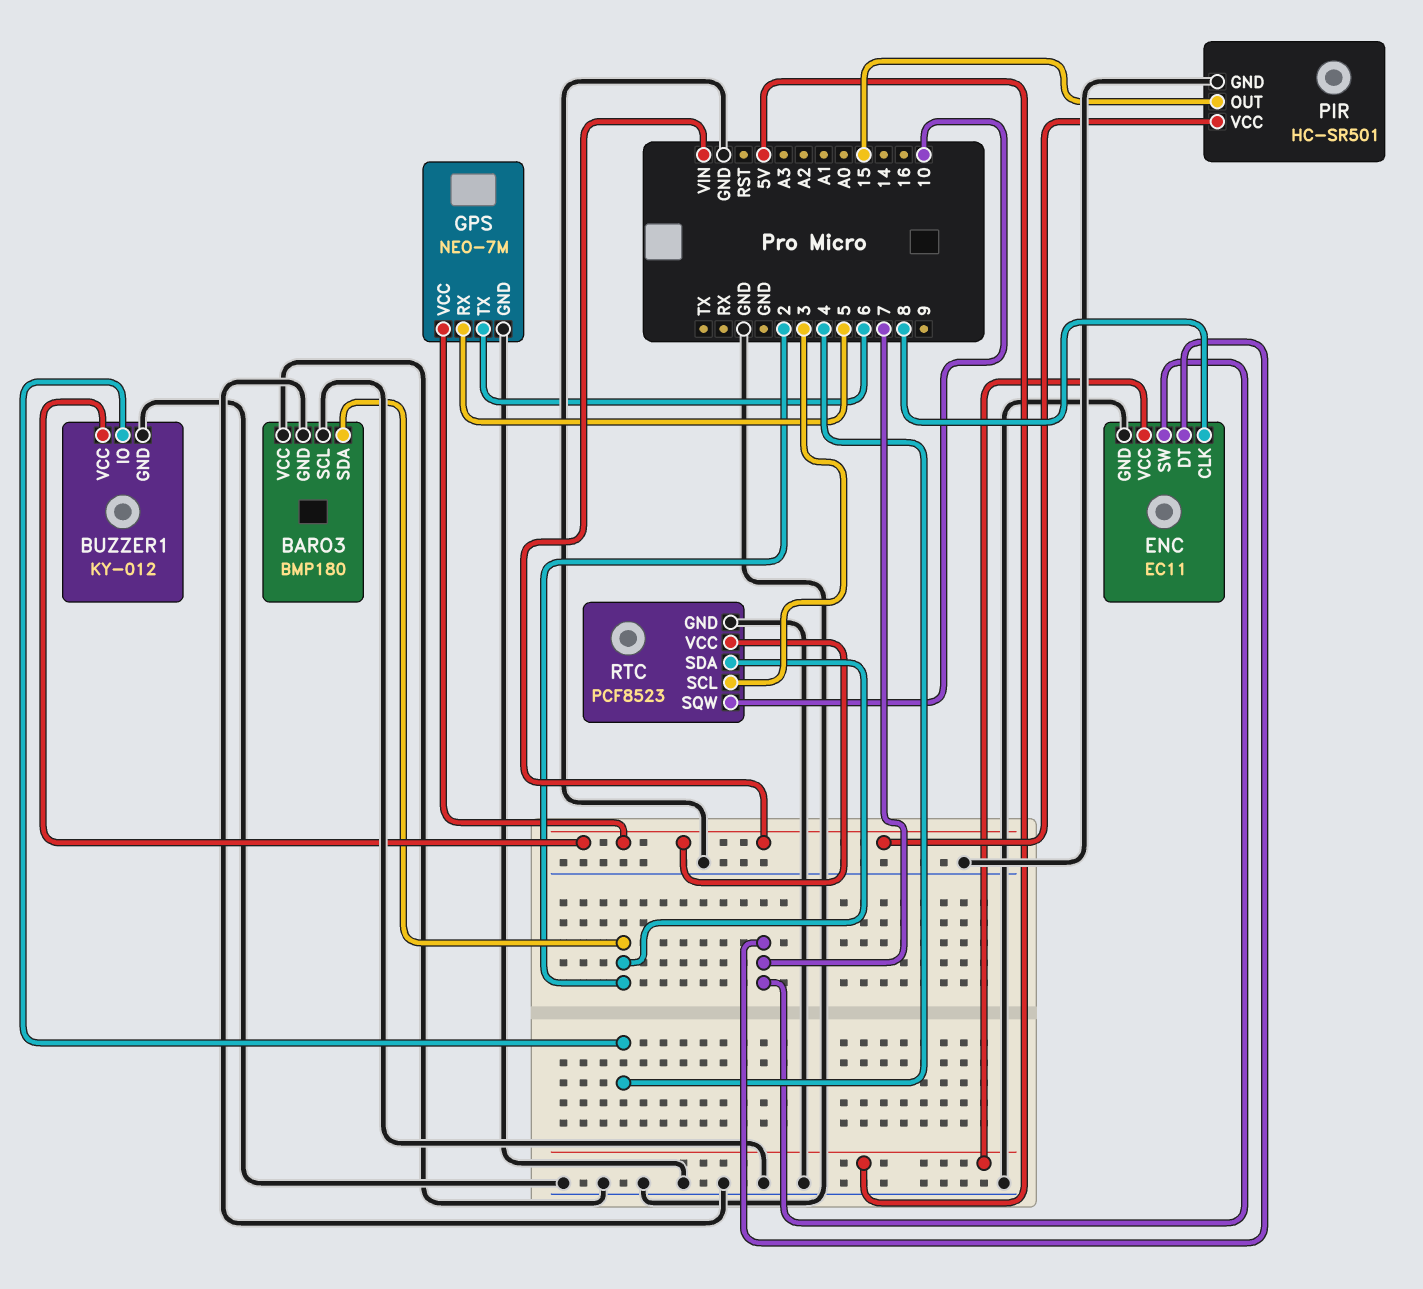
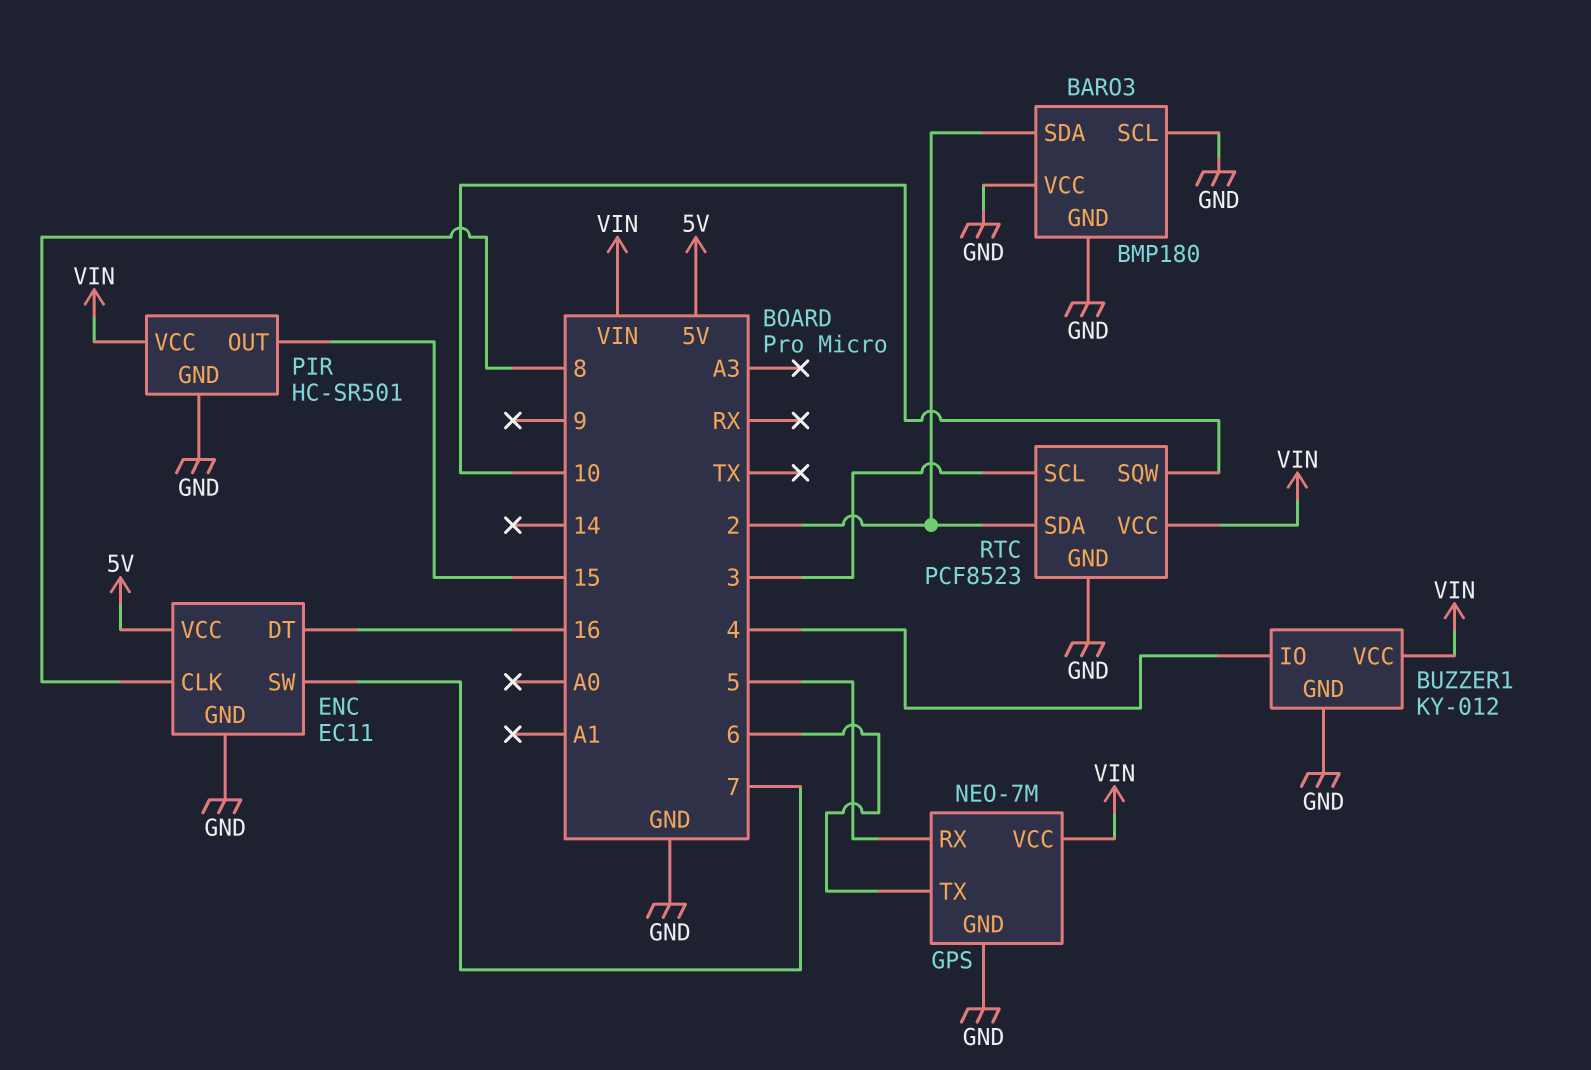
ENC pin DT: 7 -> 16

